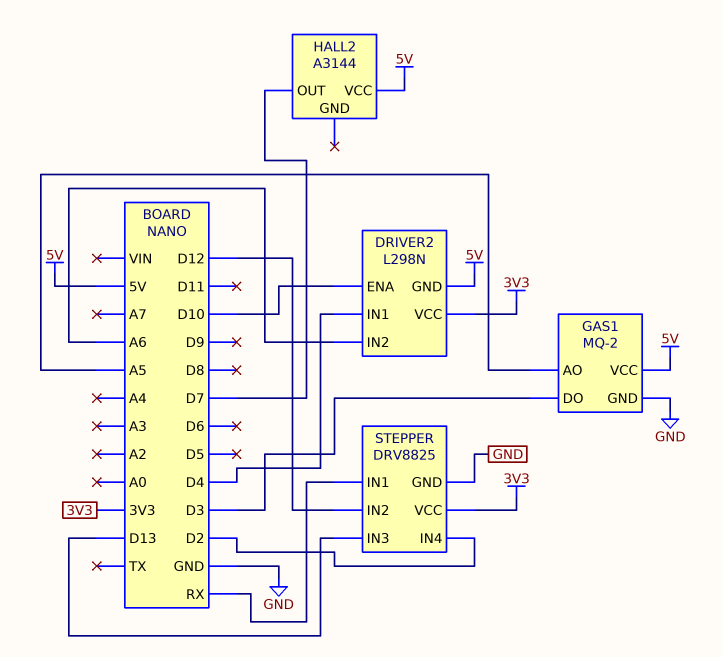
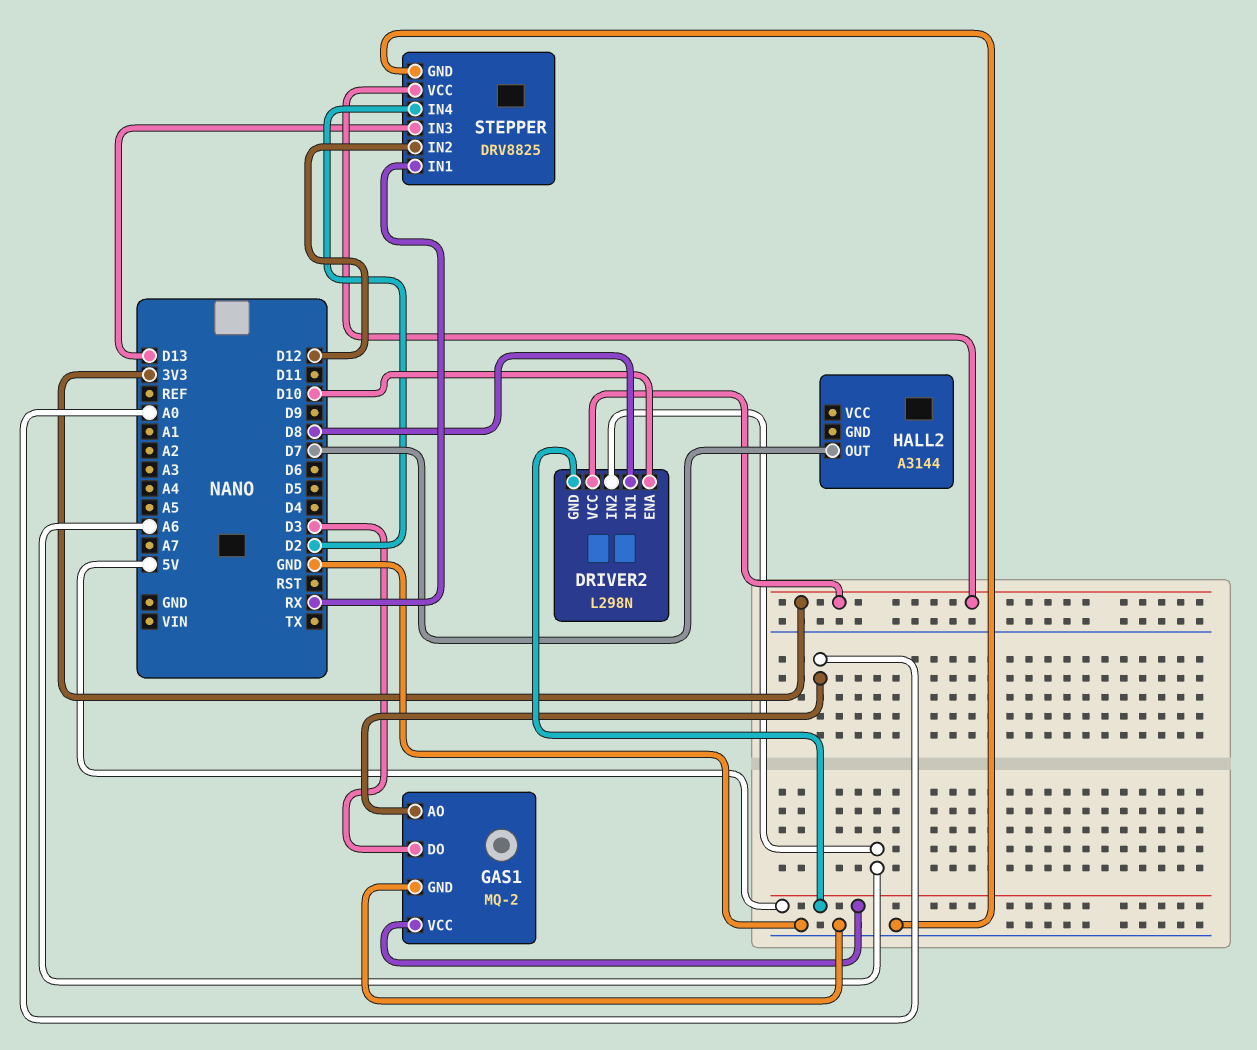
DRIVER2 pin IN1: D4 -> D8
GAS1 pin AO: A5 -> A0
HALL2 pin VCC: 5V -> none

